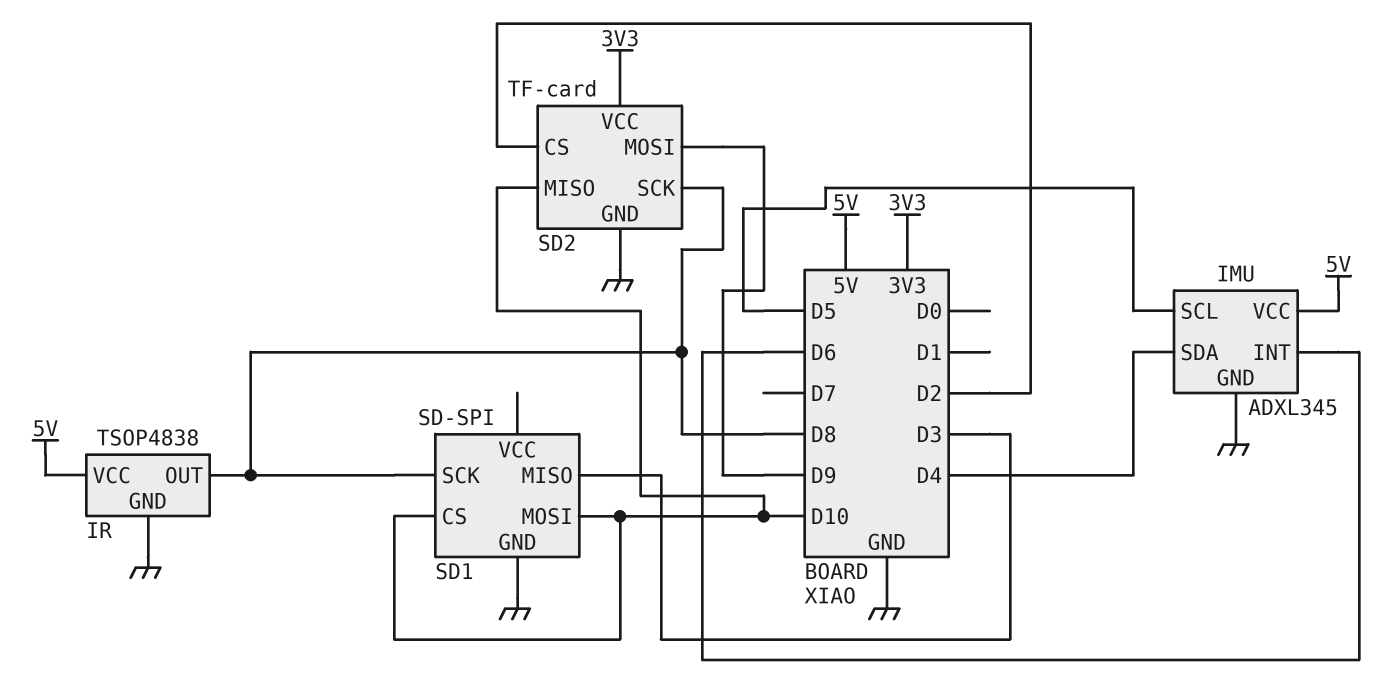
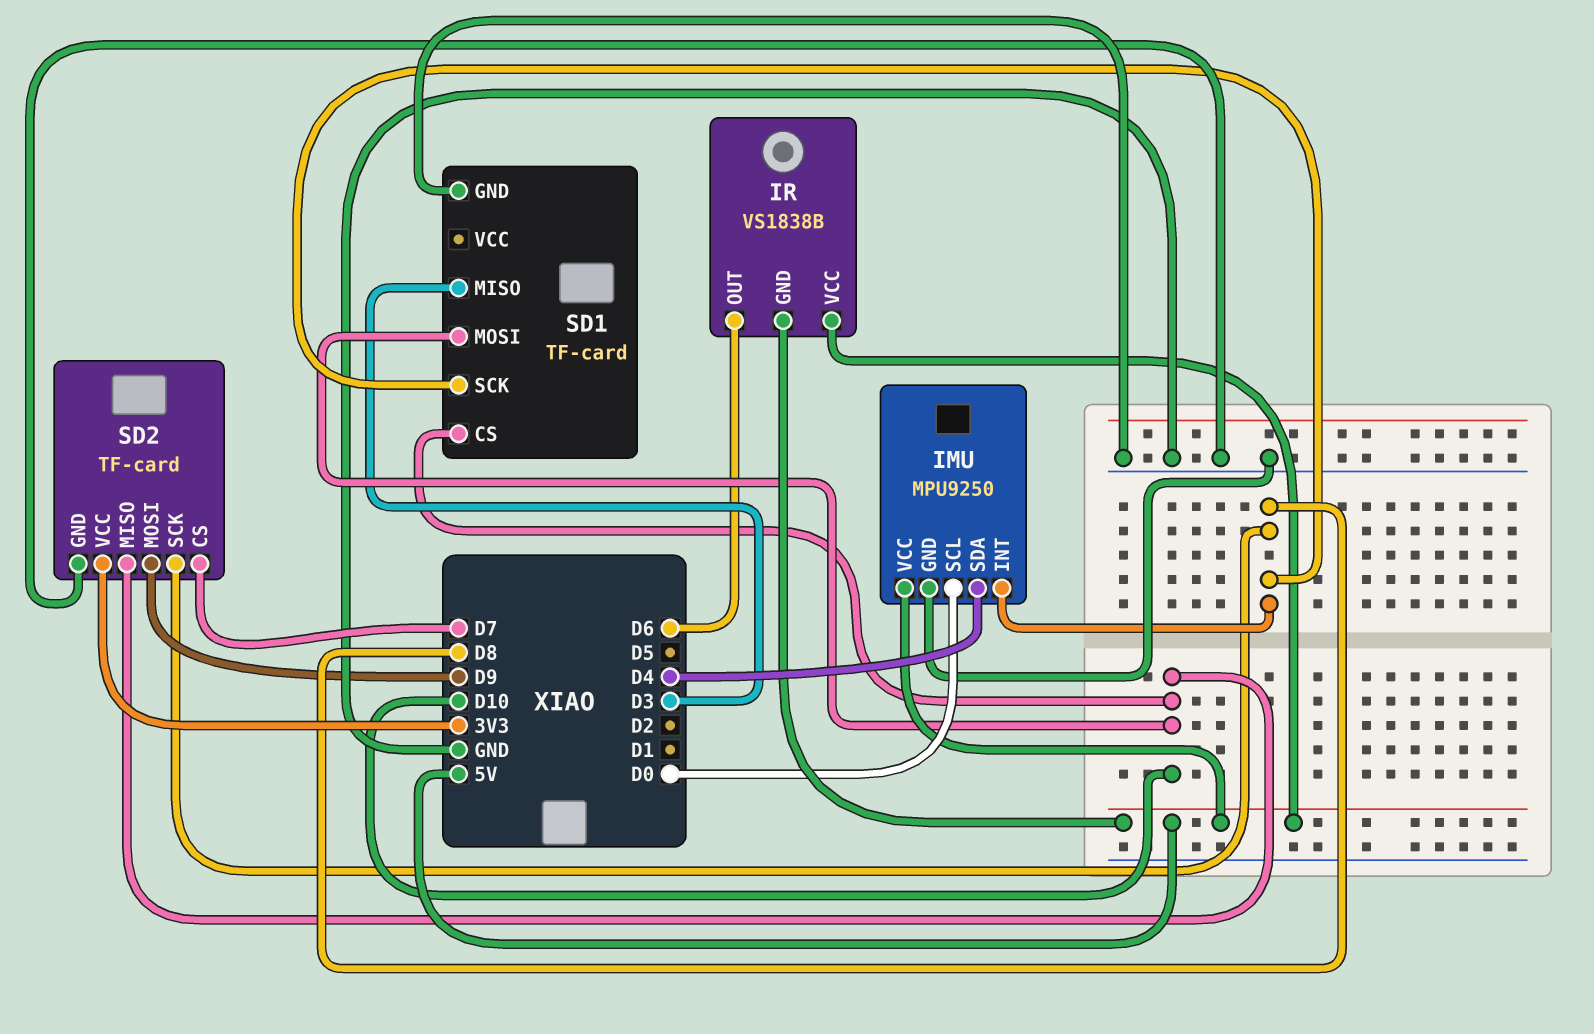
IMU: ADXL345 -> MPU9250
IMU pin INT: D6 -> D8
IMU pin SCL: D5 -> D0
IR: TSOP4838 -> VS1838B
IR pin GND: GND -> 5V
IR pin OUT: D8 -> D6
SD1: SD-SPI -> TF-card
SD2 pin CS: D2 -> D7

